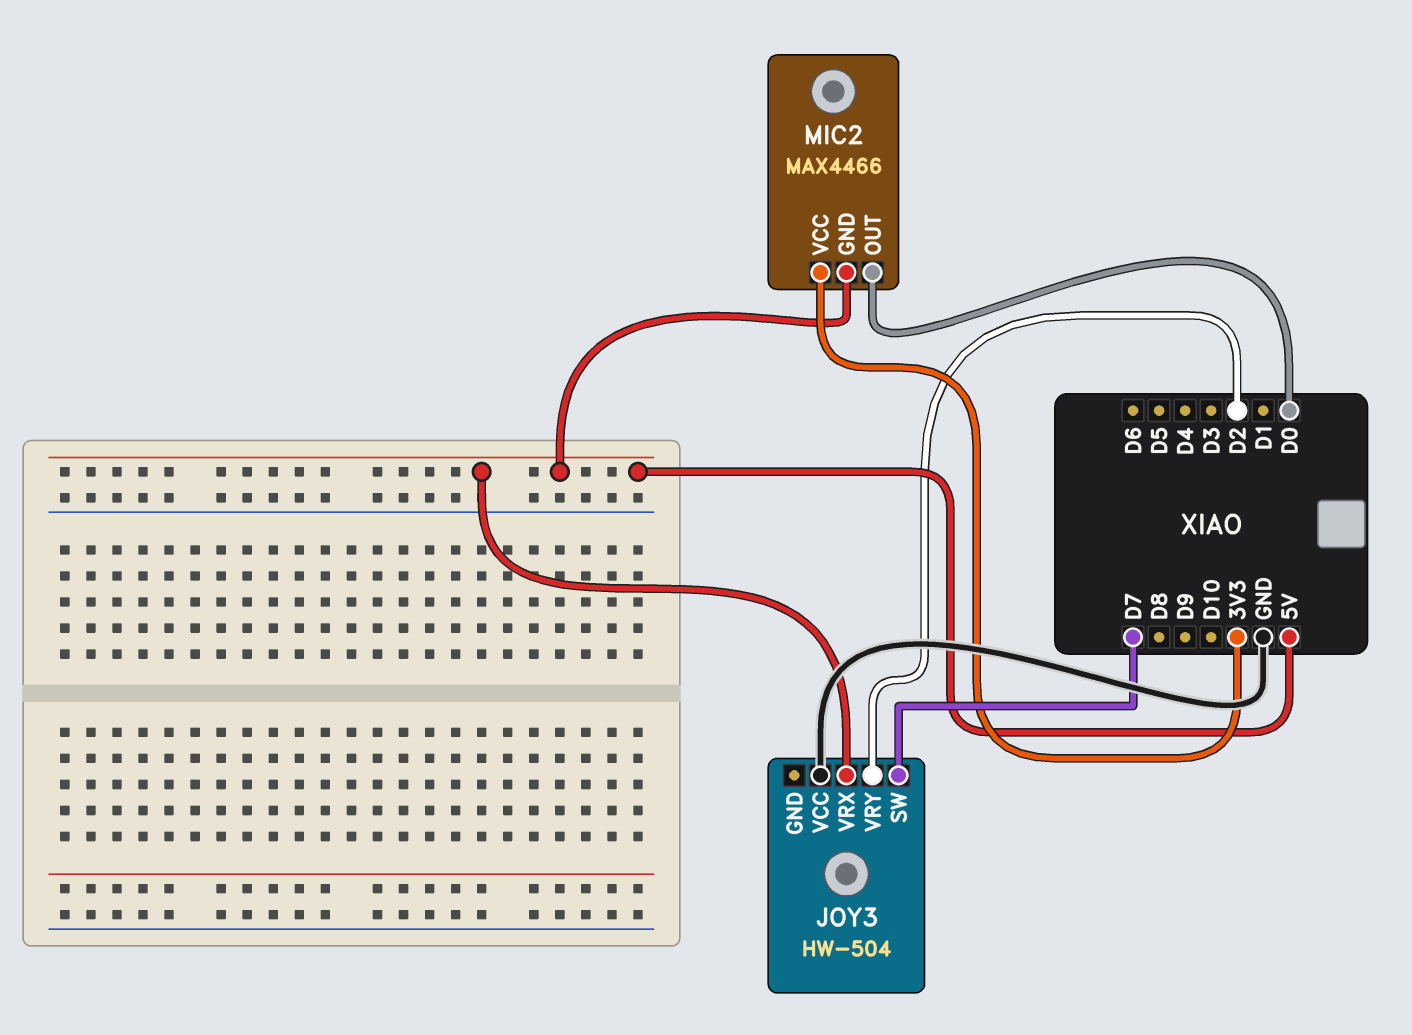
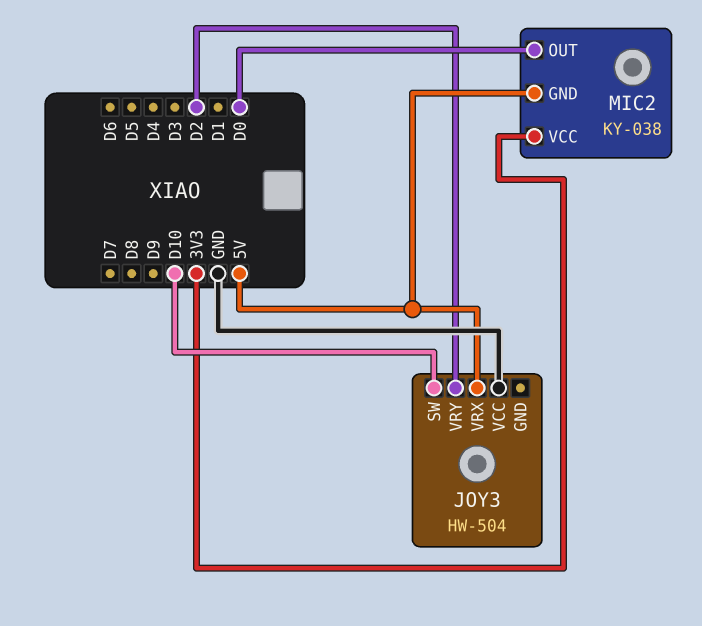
JOY3 pin SW: D7 -> D10
MIC2: MAX4466 -> KY-038

